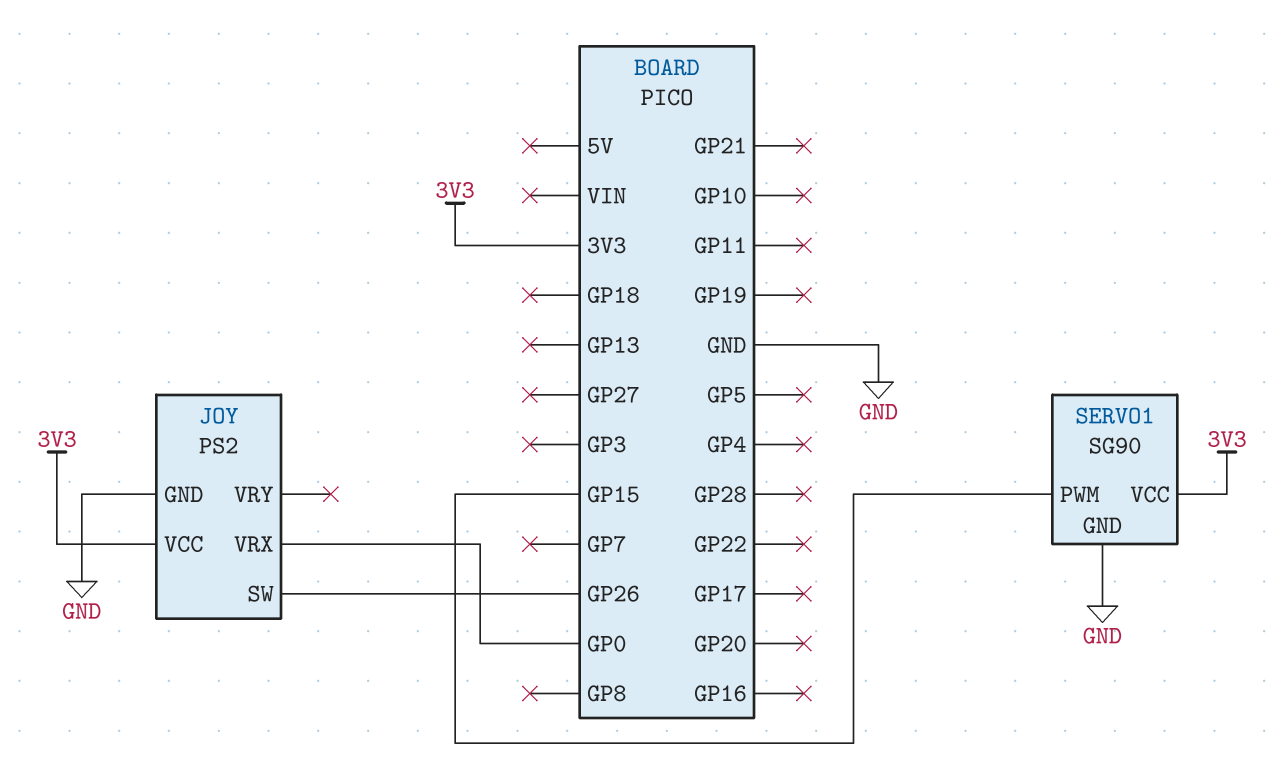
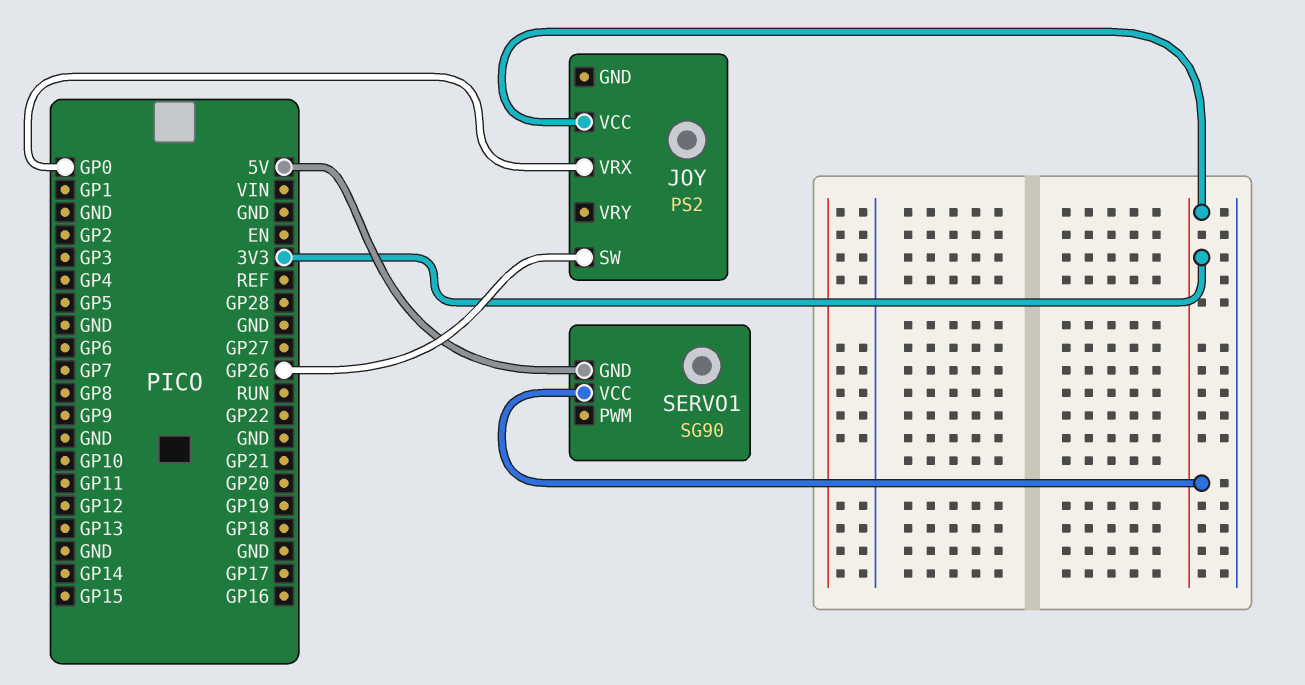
JOY pin GND: GND -> none
SERVO1 pin GND: GND -> 5V
SERVO1 pin PWM: GP15 -> none

